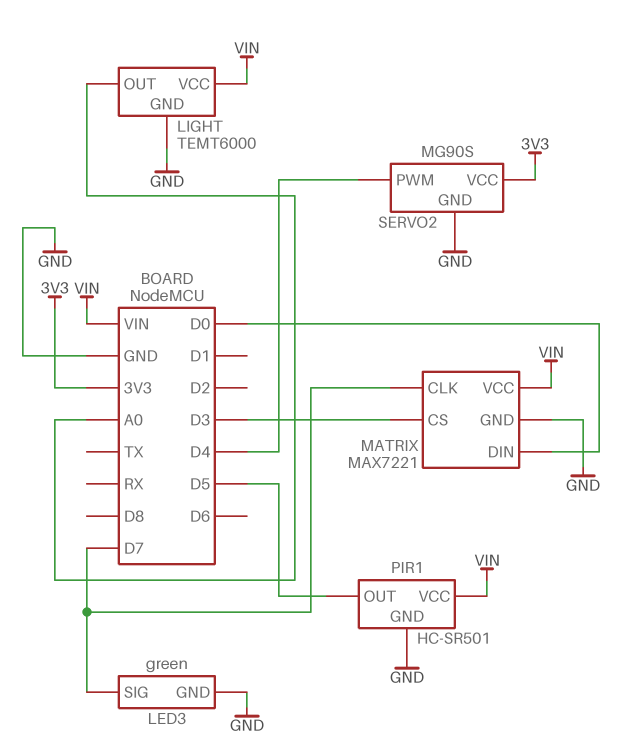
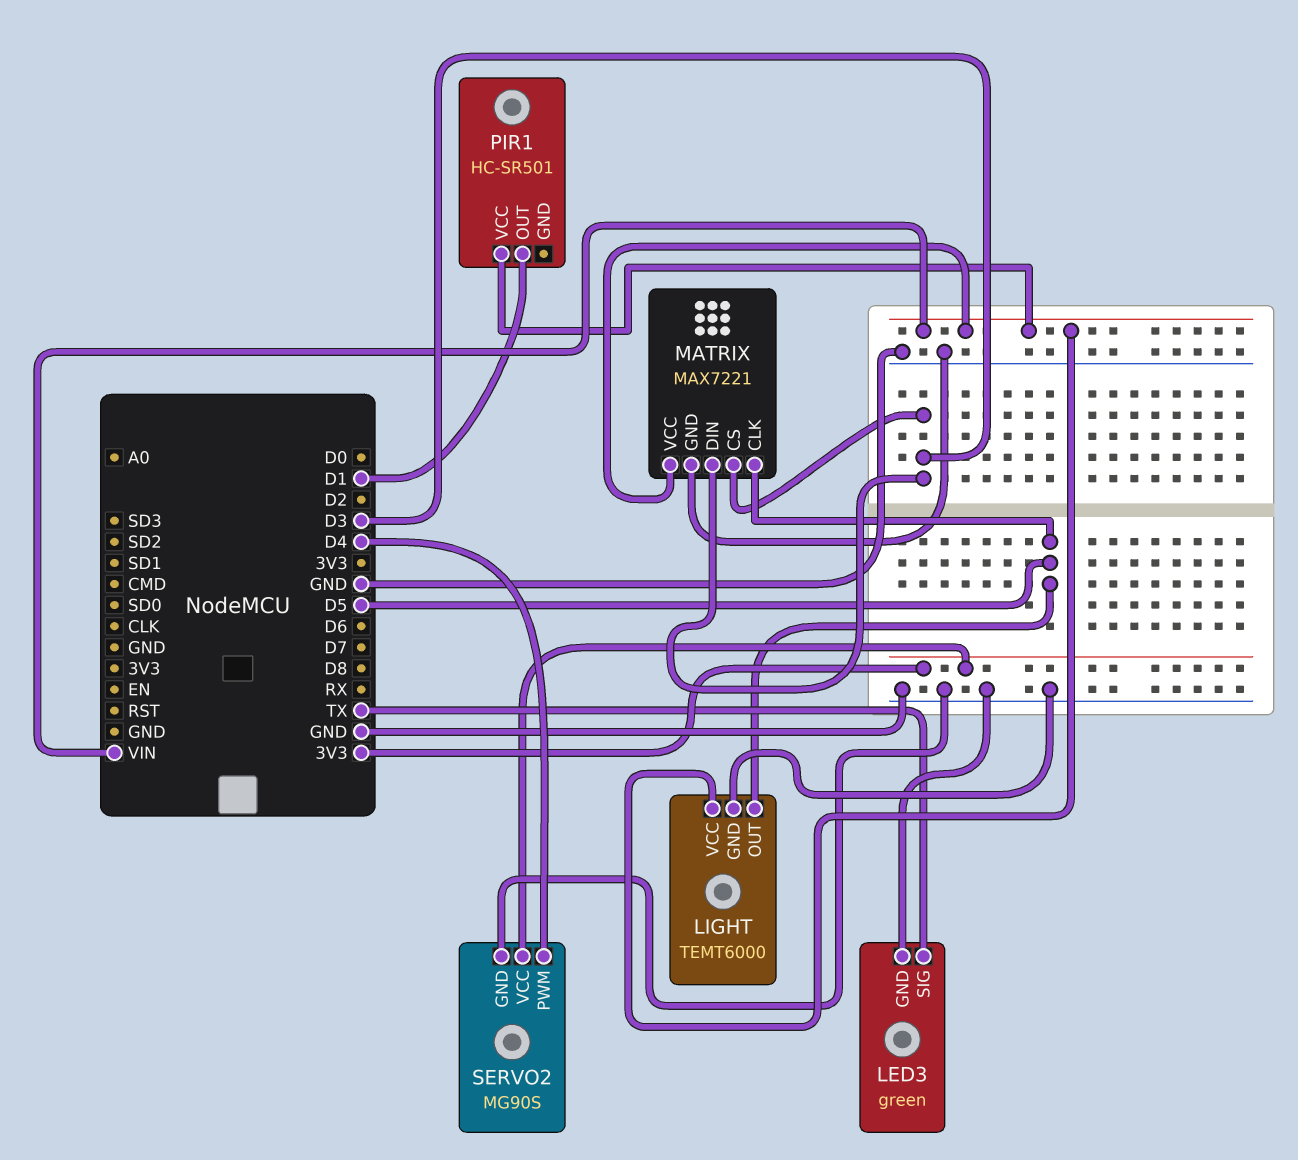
LED3 pin SIG: D7 -> TX
LIGHT pin OUT: A0 -> D5
MATRIX pin CLK: D7 -> D5
MATRIX pin DIN: D0 -> D3
PIR1 pin GND: GND -> none
PIR1 pin OUT: D5 -> D1

